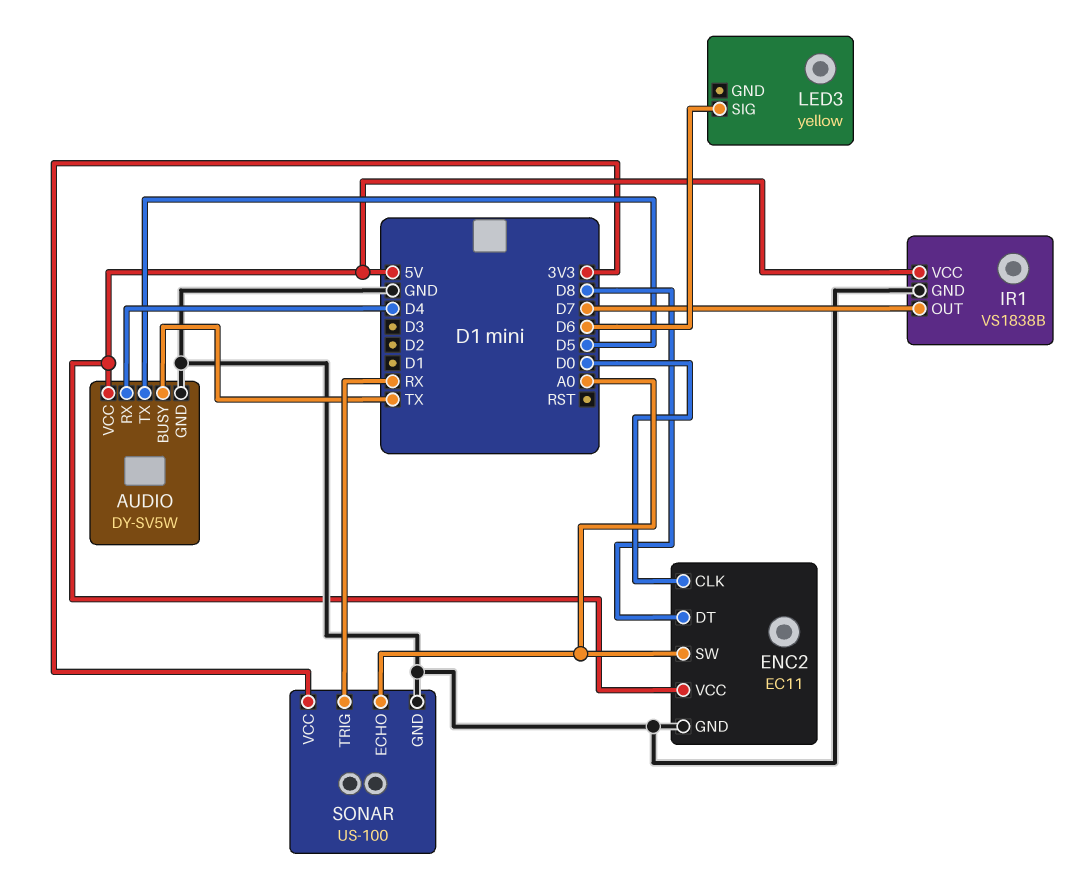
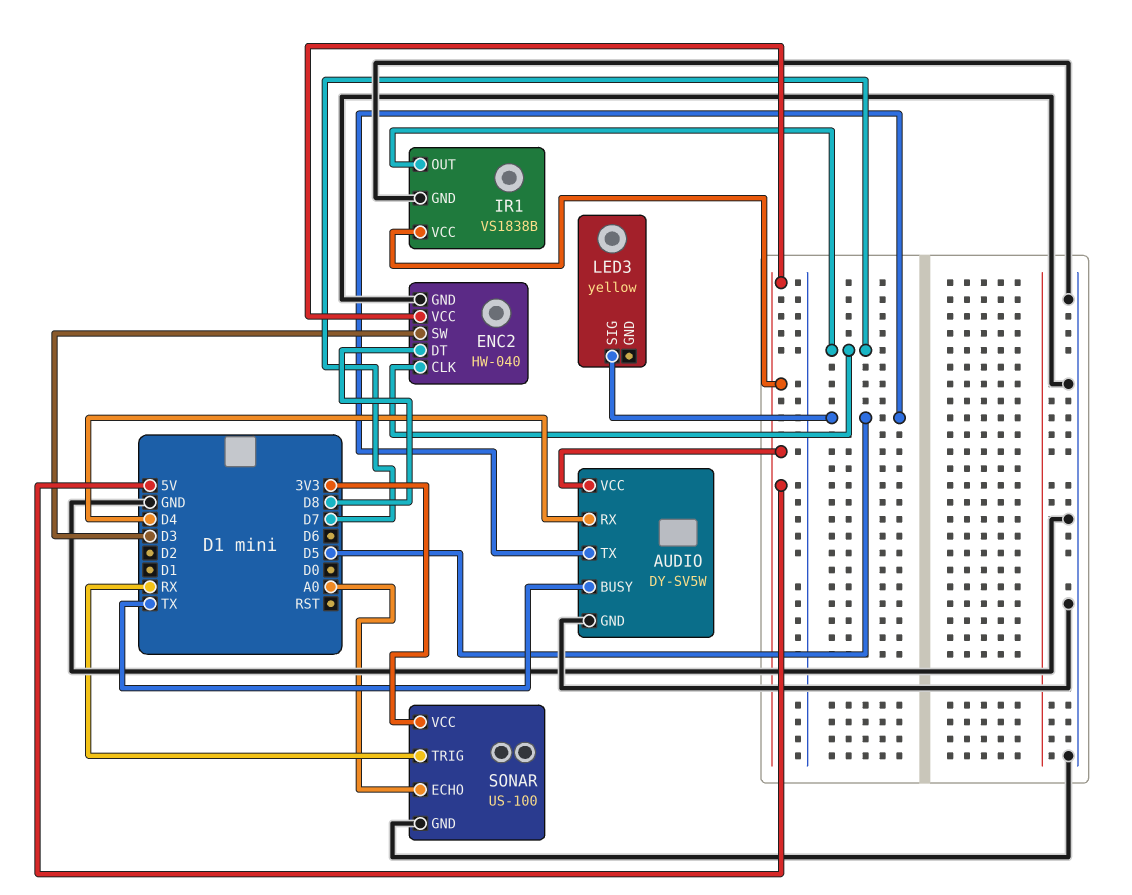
ENC2: EC11 -> HW-040
ENC2 pin CLK: D0 -> D7
ENC2 pin SW: A0 -> D3
LED3 pin SIG: D6 -> D5

